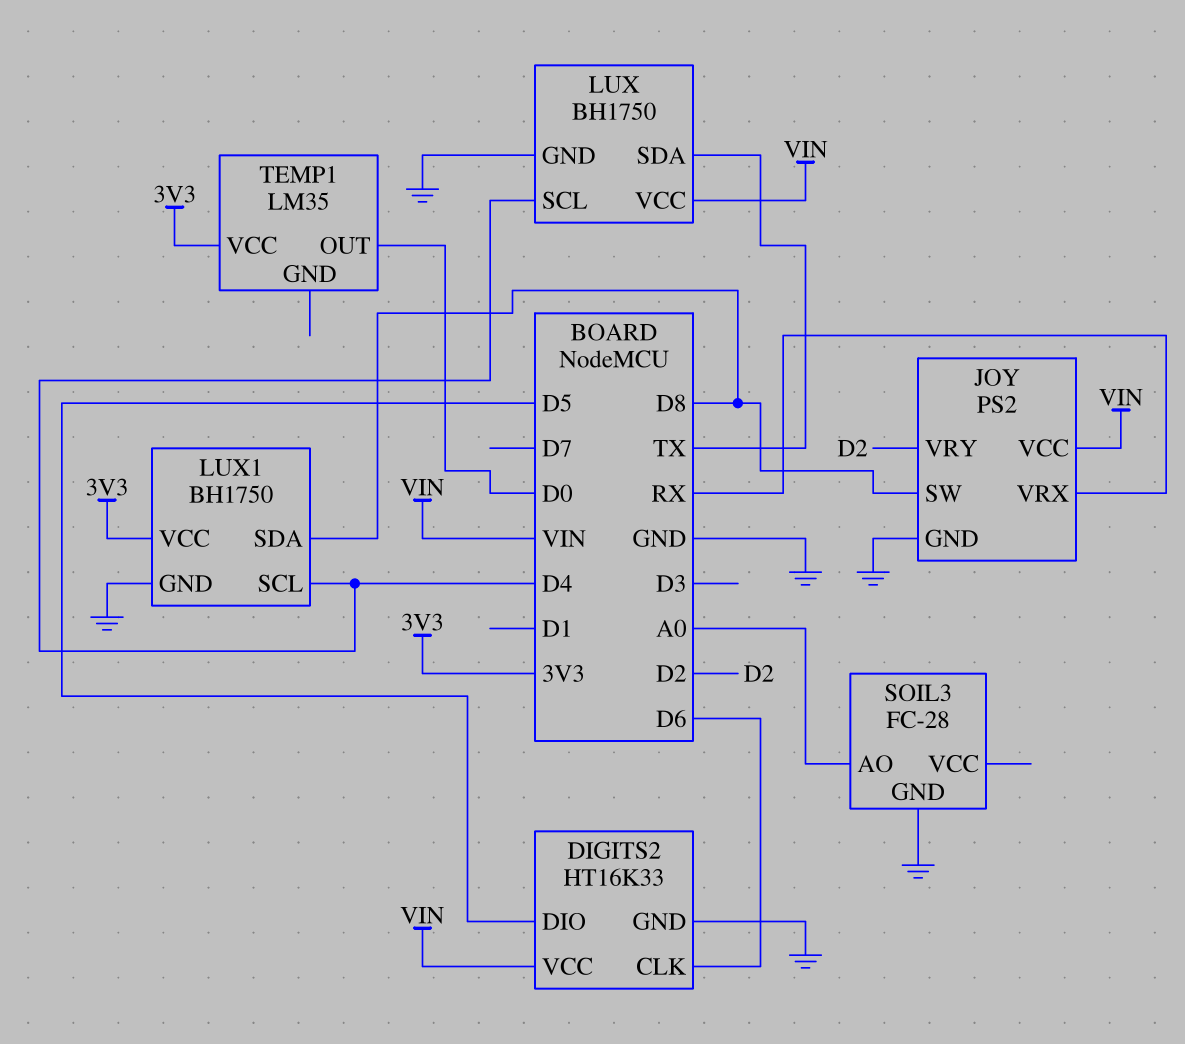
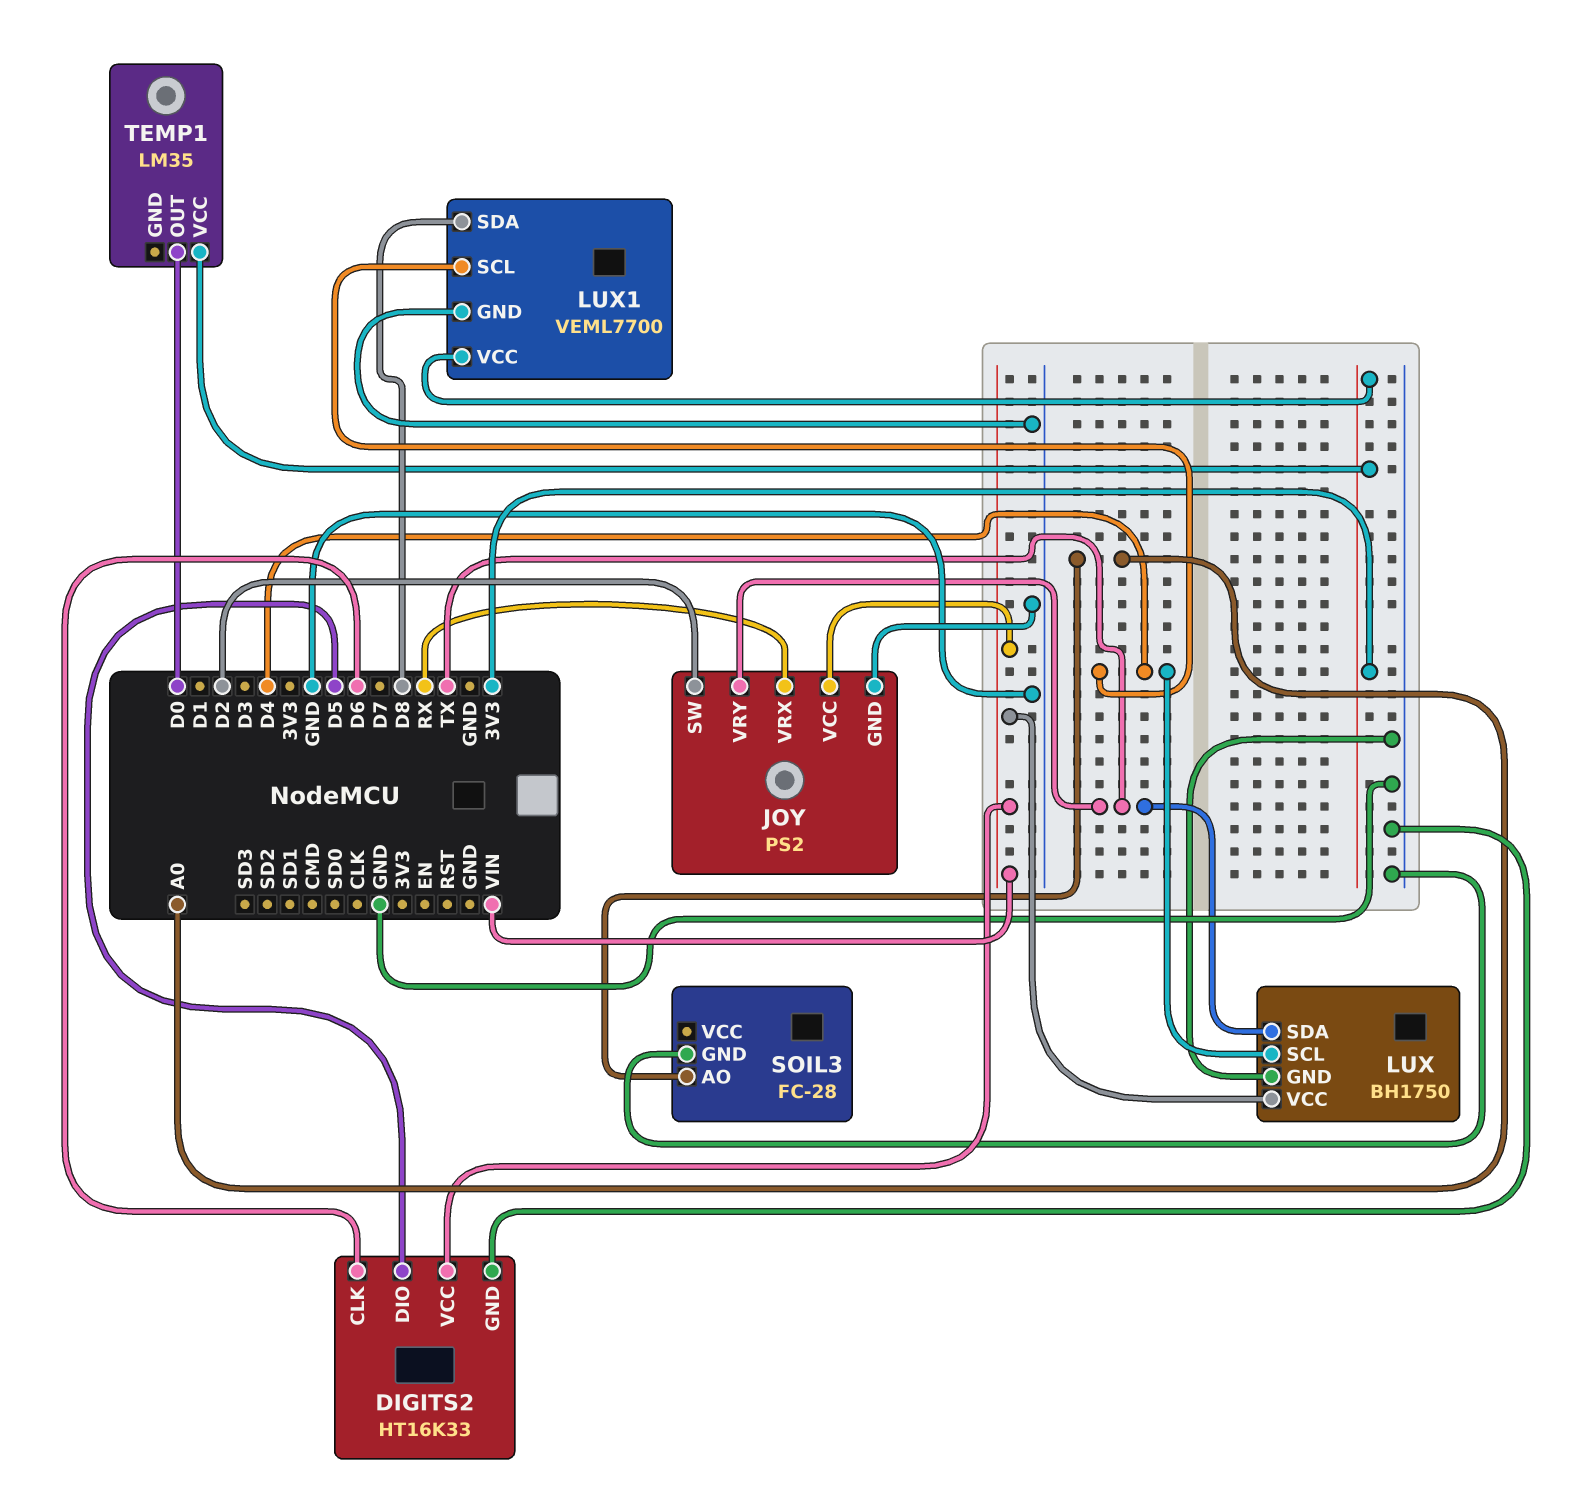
JOY pin SW: D8 -> D2
JOY pin VRY: D2 -> TX
LUX1: BH1750 -> VEML7700

